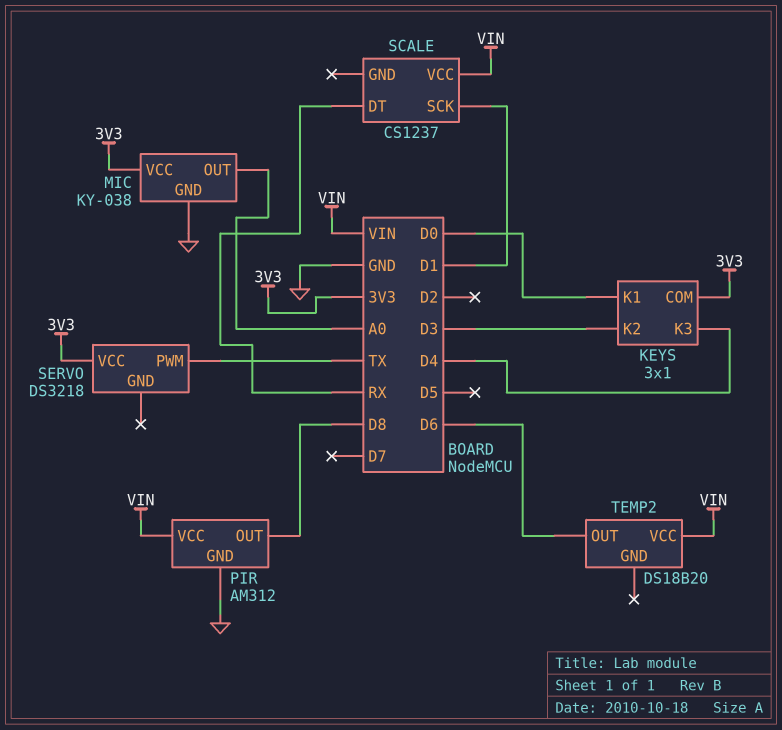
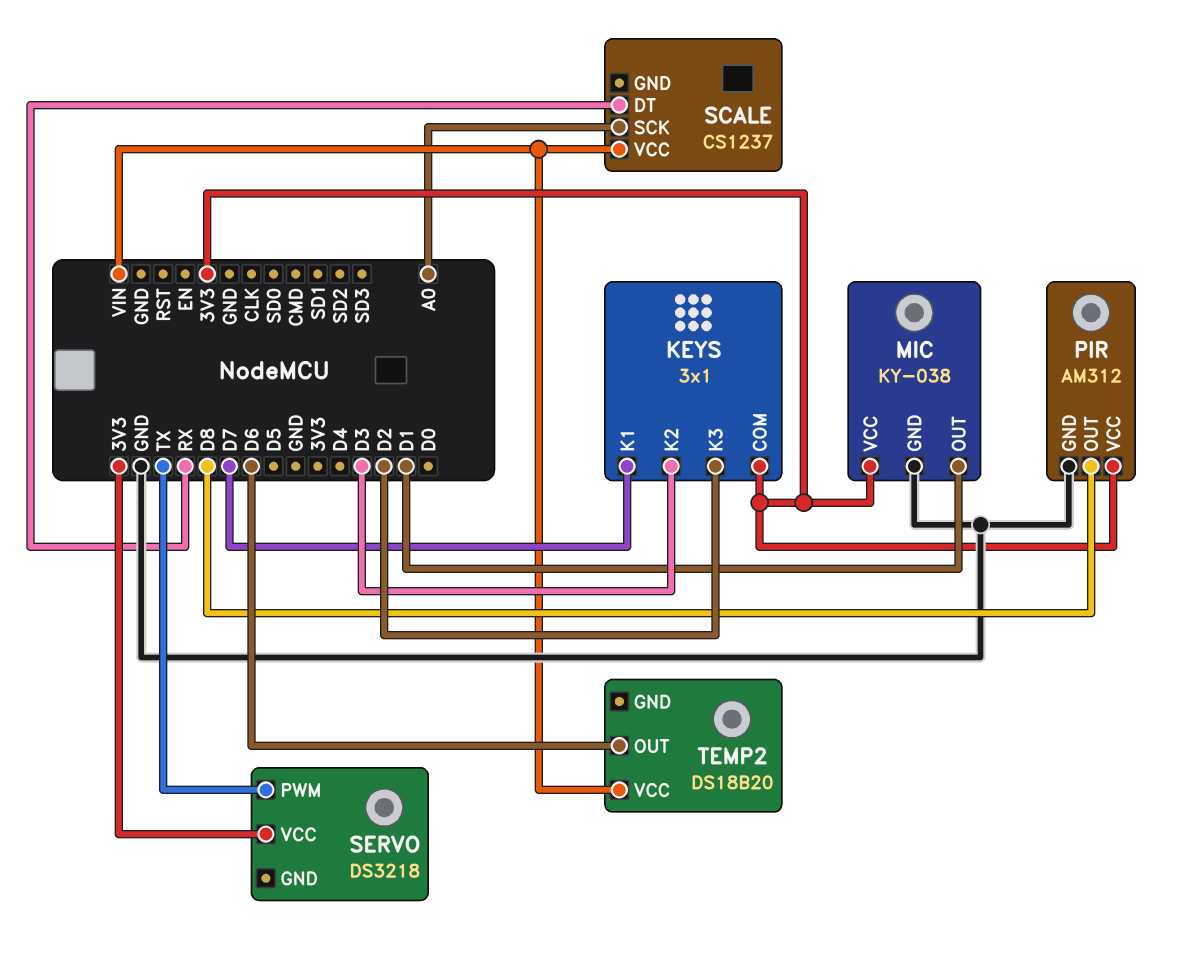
KEYS pin K1: D0 -> D7
KEYS pin K3: D4 -> D2
MIC pin OUT: A0 -> D1
PIR pin VCC: VIN -> 3V3
SCALE pin SCK: D1 -> A0

